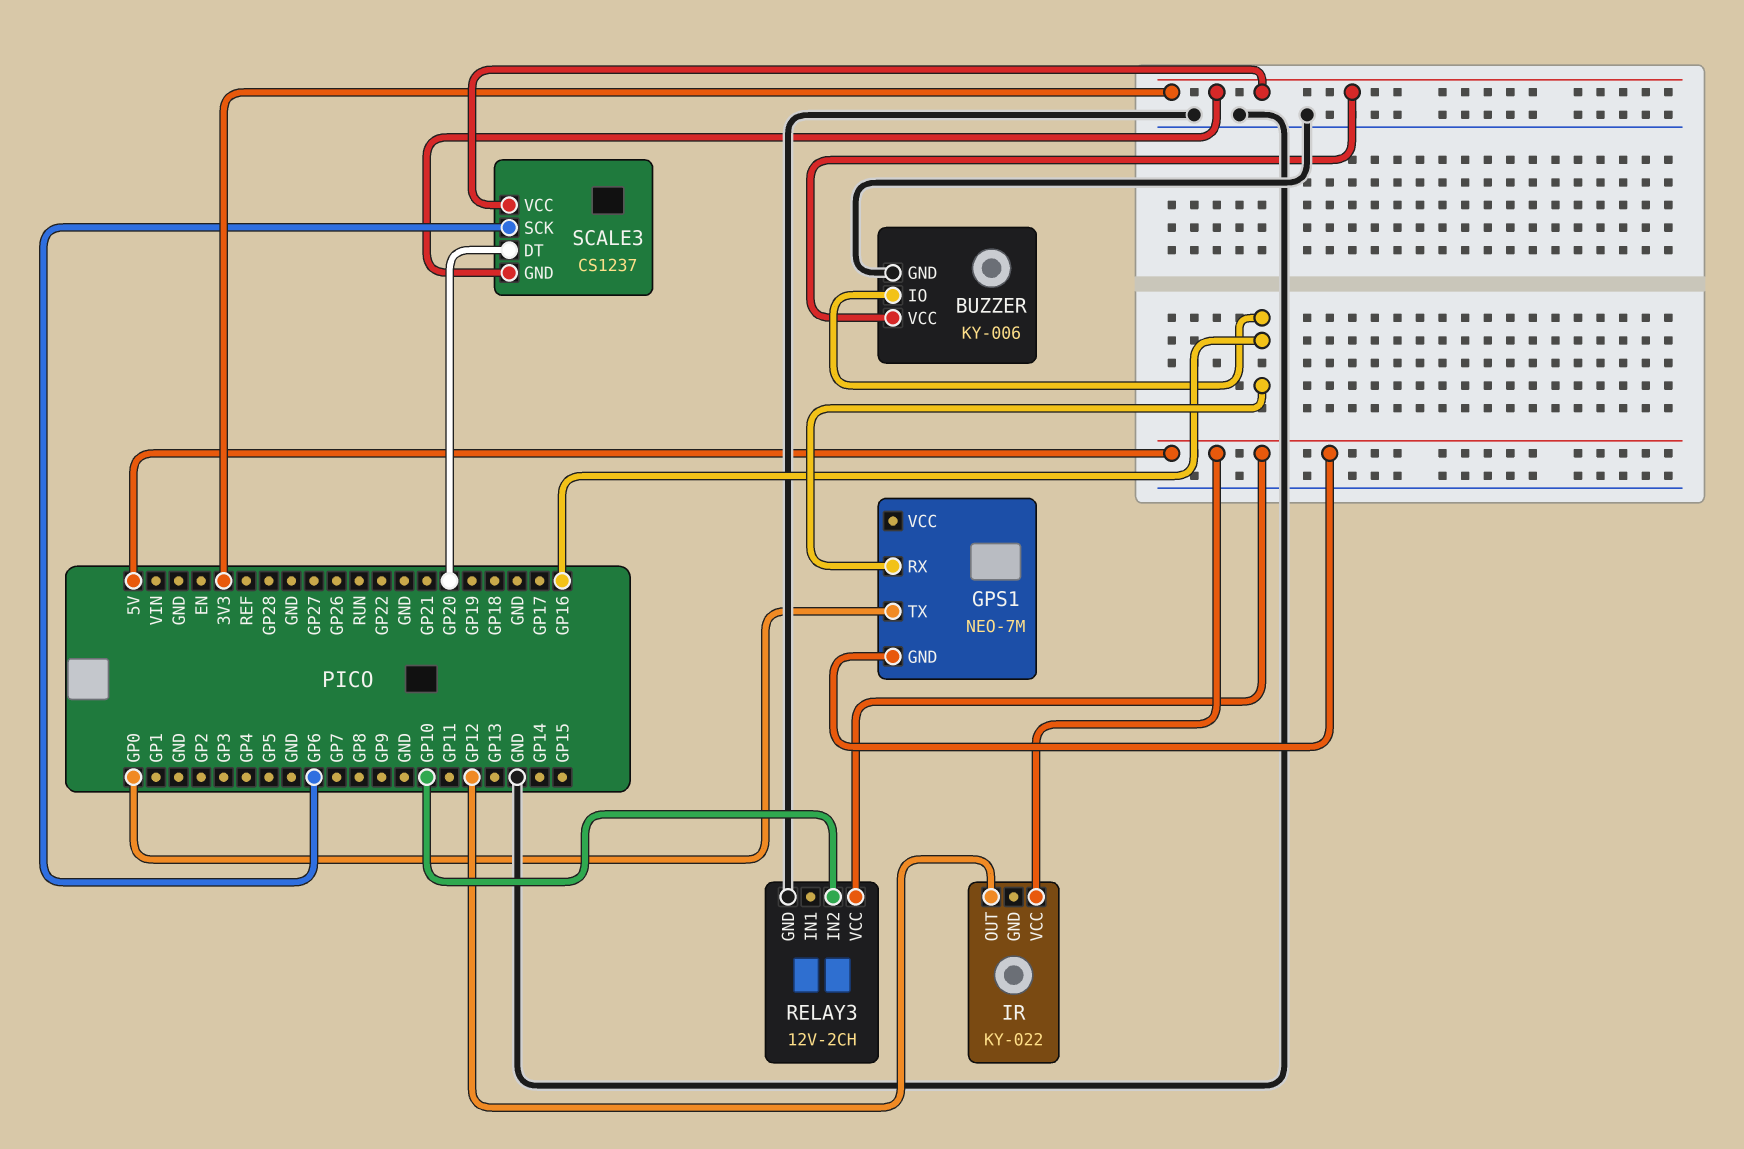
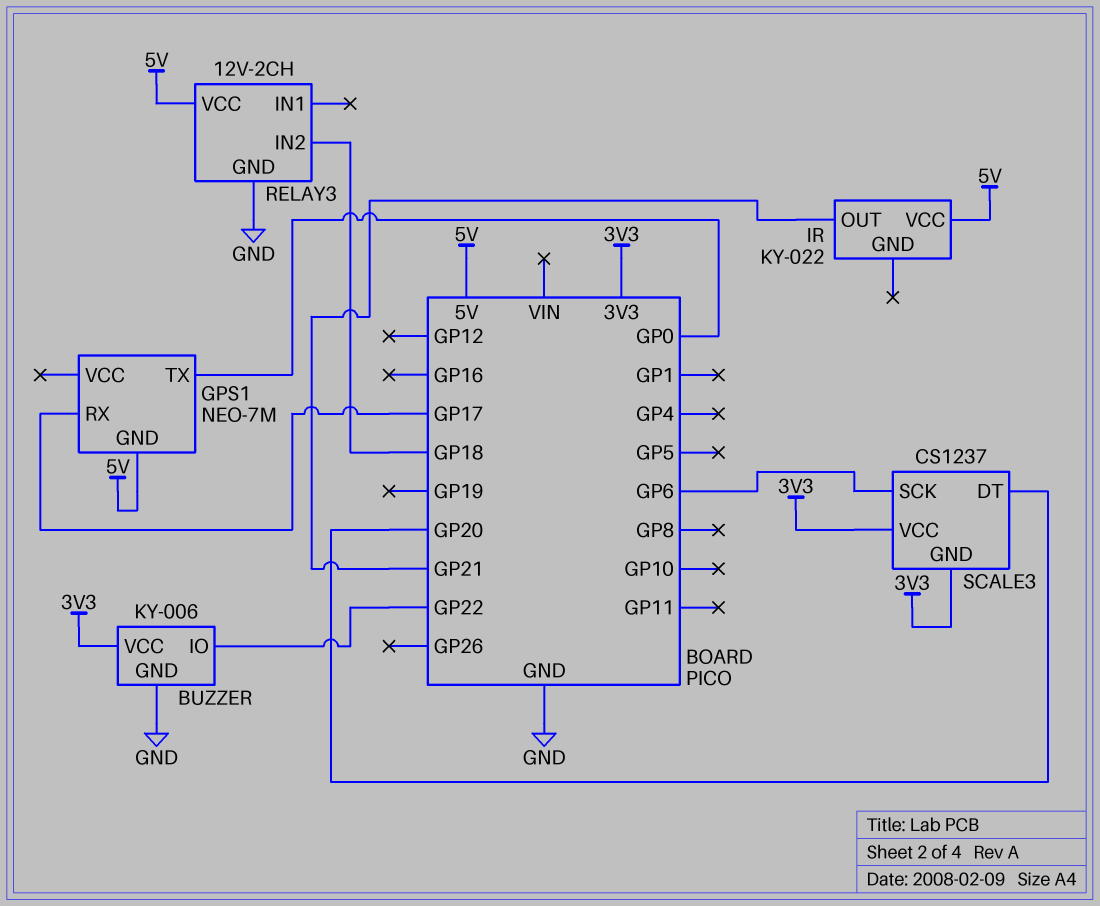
BUZZER pin IO: GP16 -> GP22
GPS1 pin RX: GP16 -> GP17
IR pin OUT: GP12 -> GP21
RELAY3 pin IN2: GP10 -> GP18

